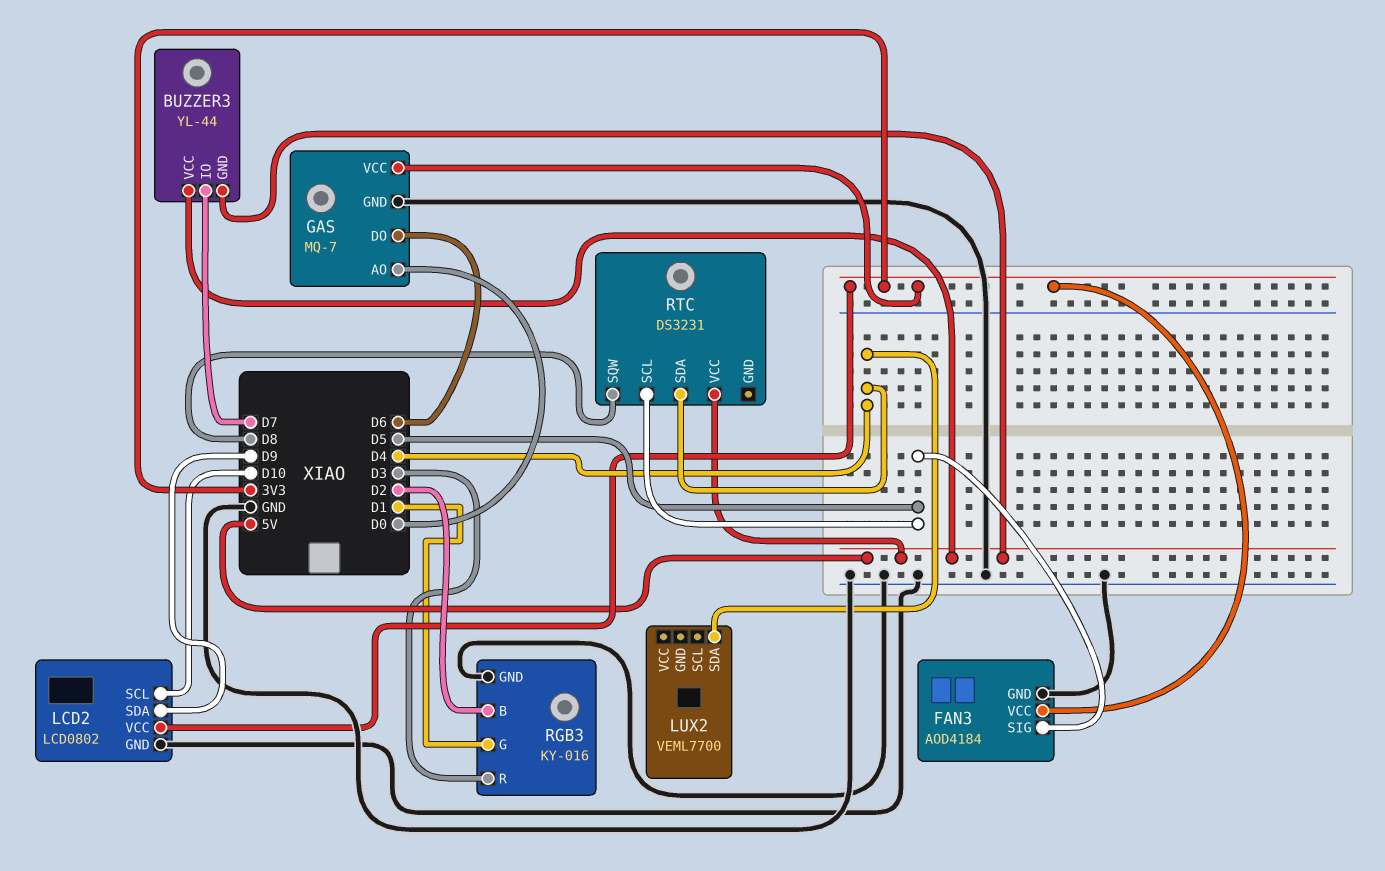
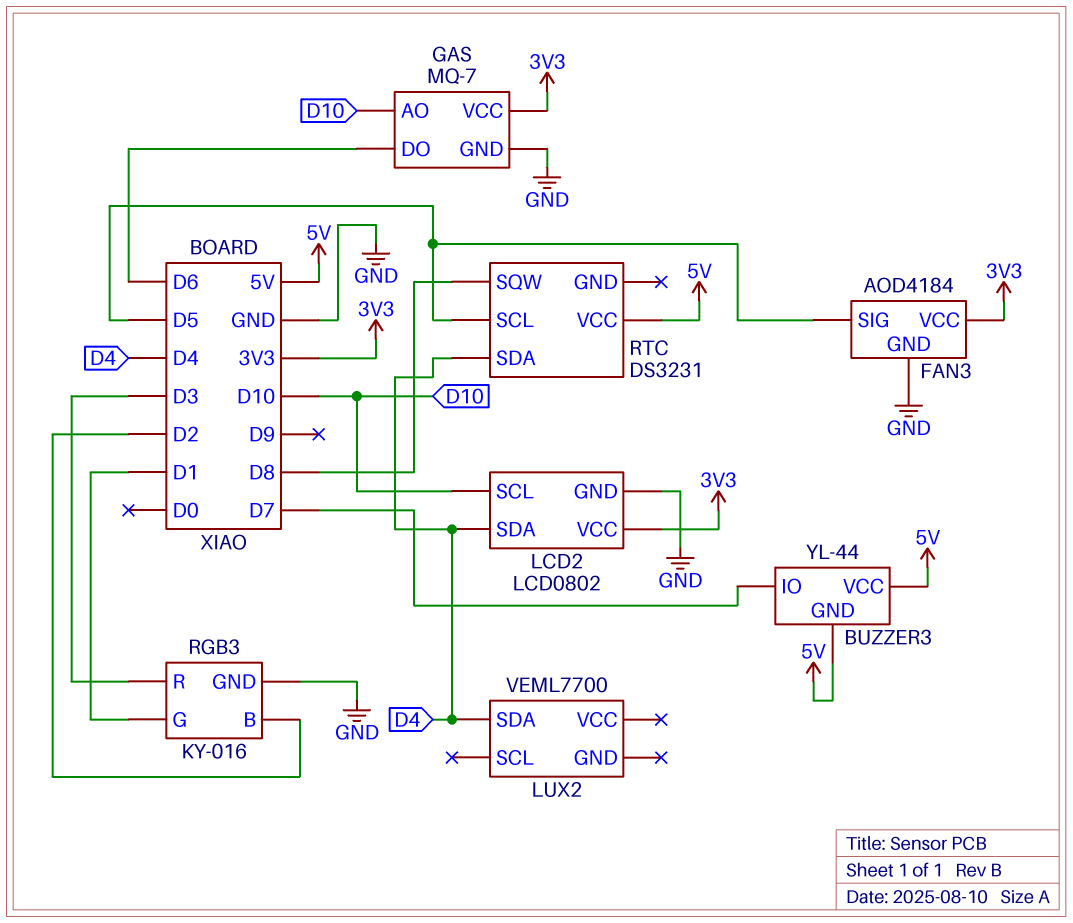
GAS pin AO: D0 -> D10
LCD2 pin SDA: D9 -> D4

